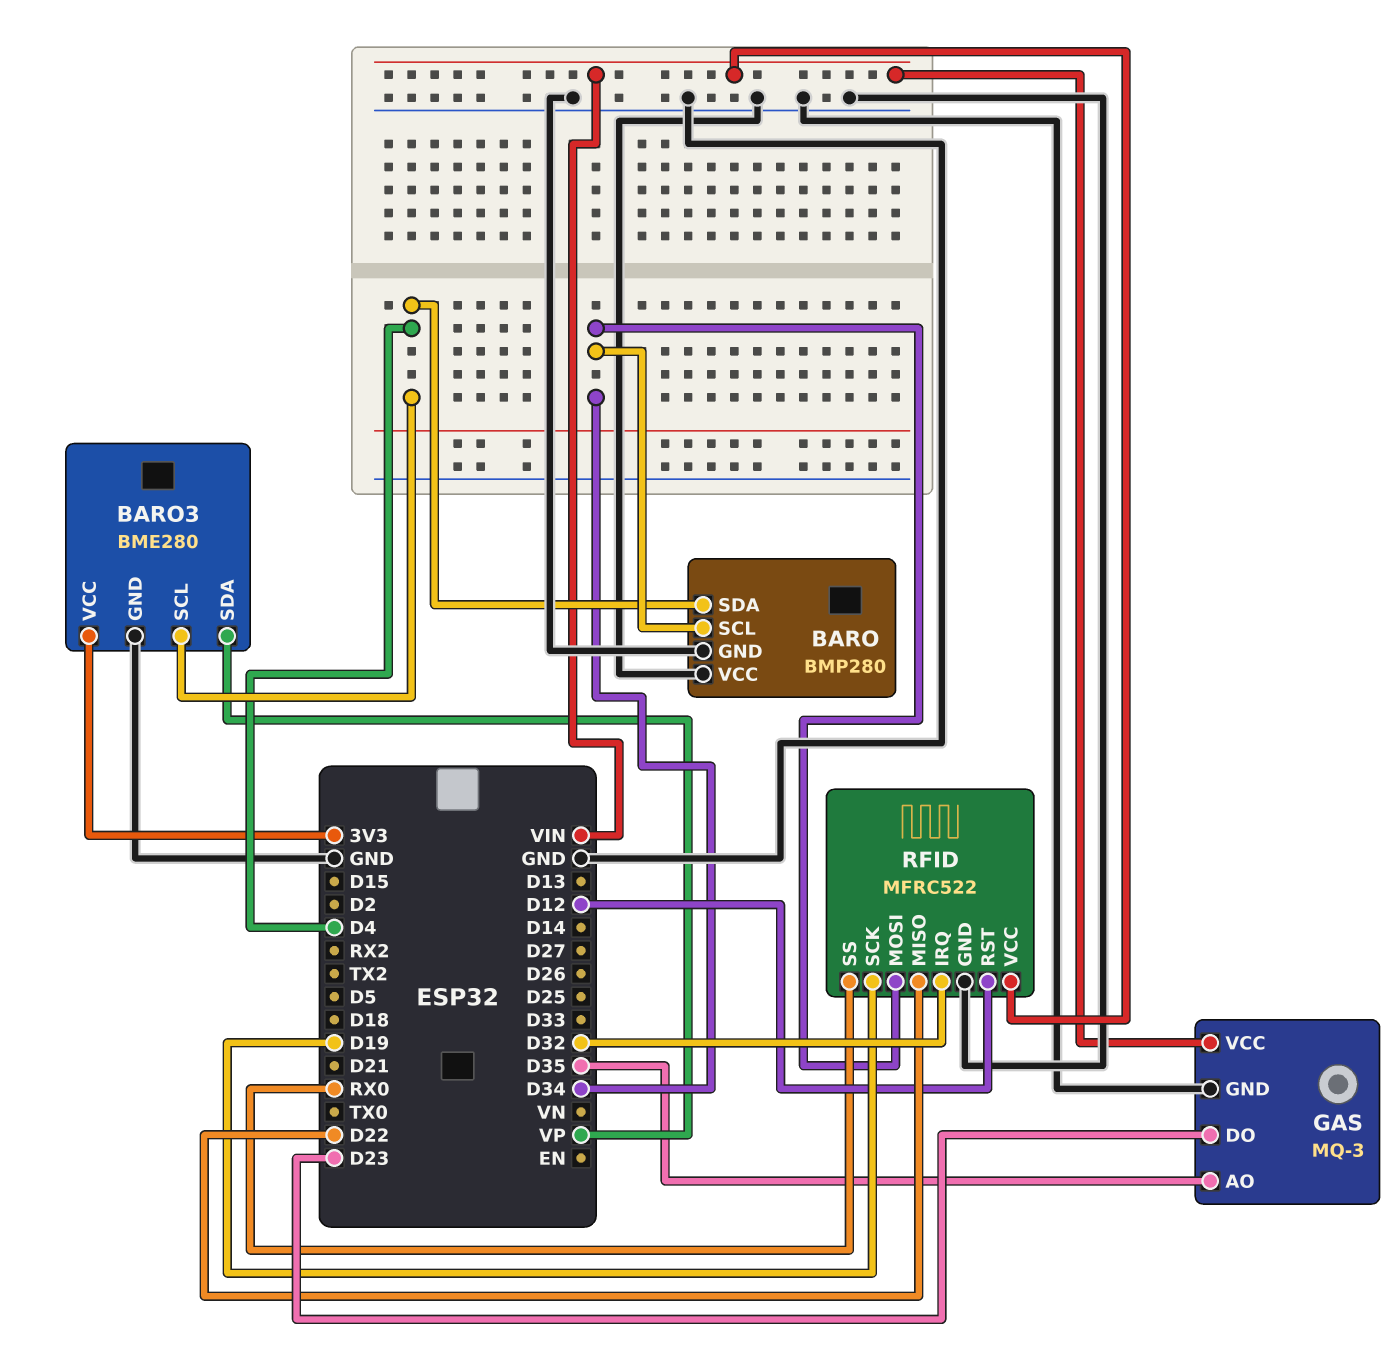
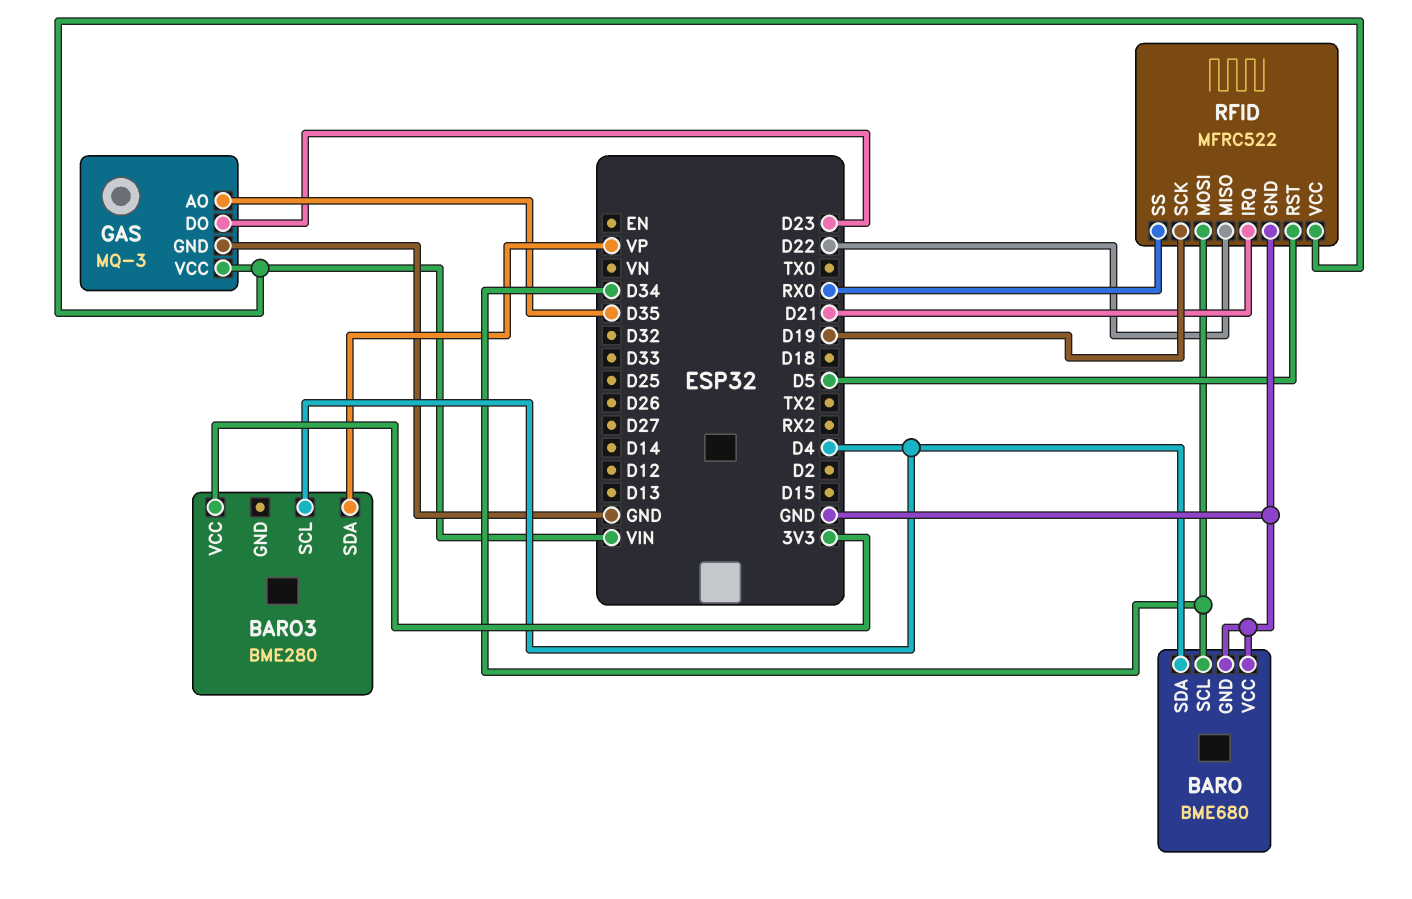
BARO: BMP280 -> BME680
BARO3 pin GND: GND -> none
RFID pin IRQ: D32 -> D21
RFID pin RST: D12 -> D5

